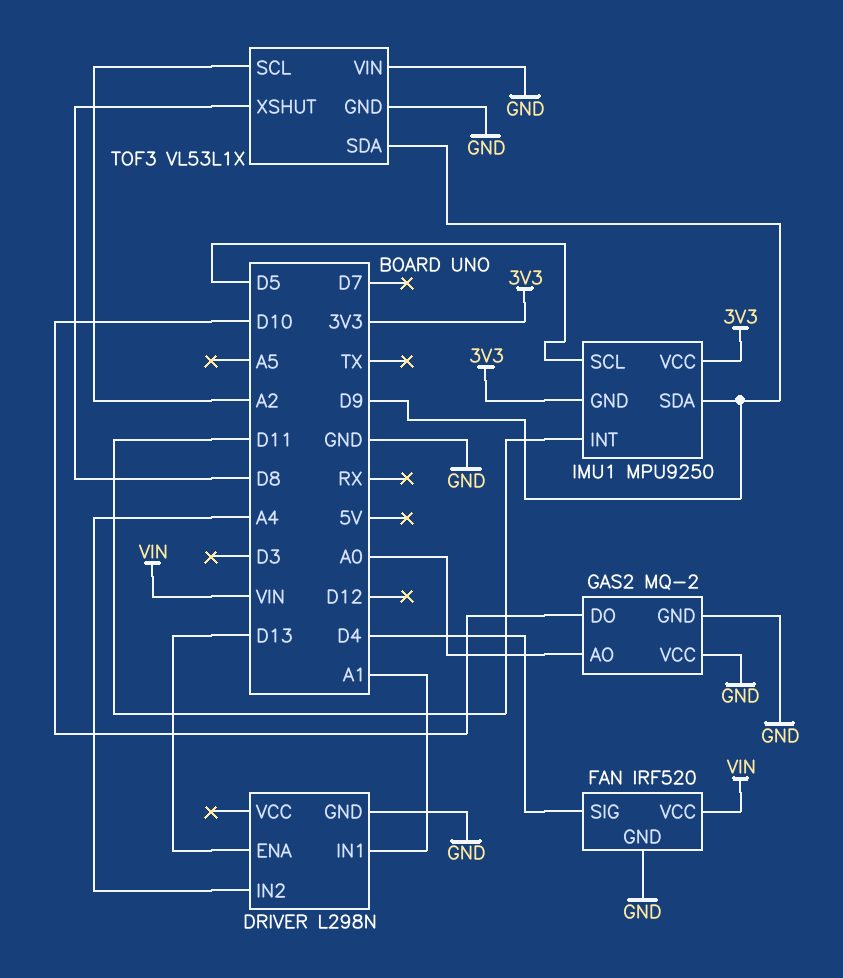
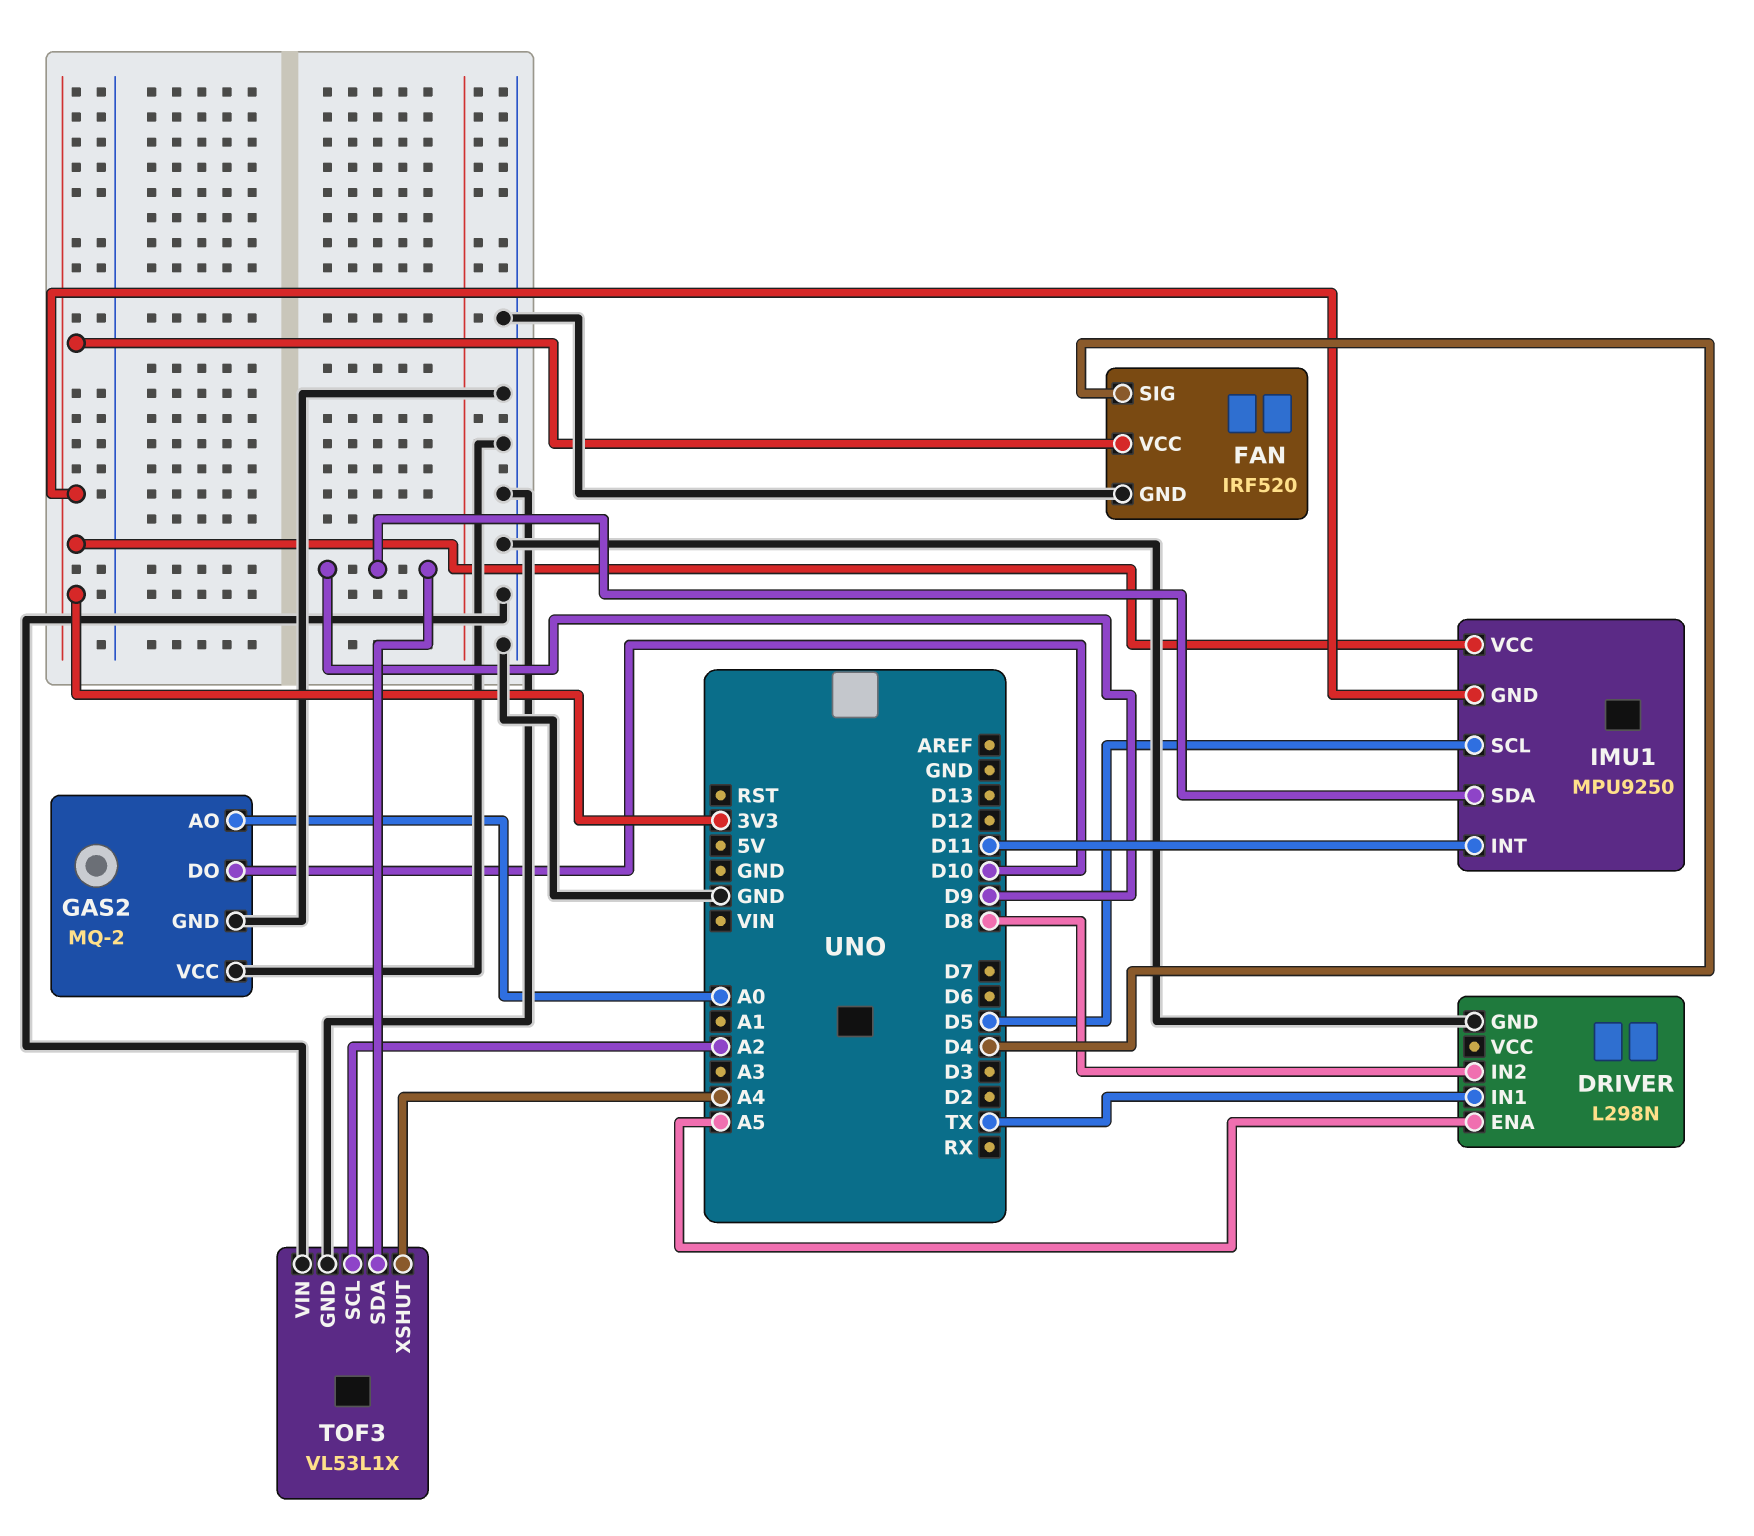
DRIVER pin ENA: D13 -> A5
DRIVER pin IN1: A1 -> TX
DRIVER pin IN2: A4 -> D8
FAN pin VCC: VIN -> 3V3
TOF3 pin XSHUT: D8 -> A4

